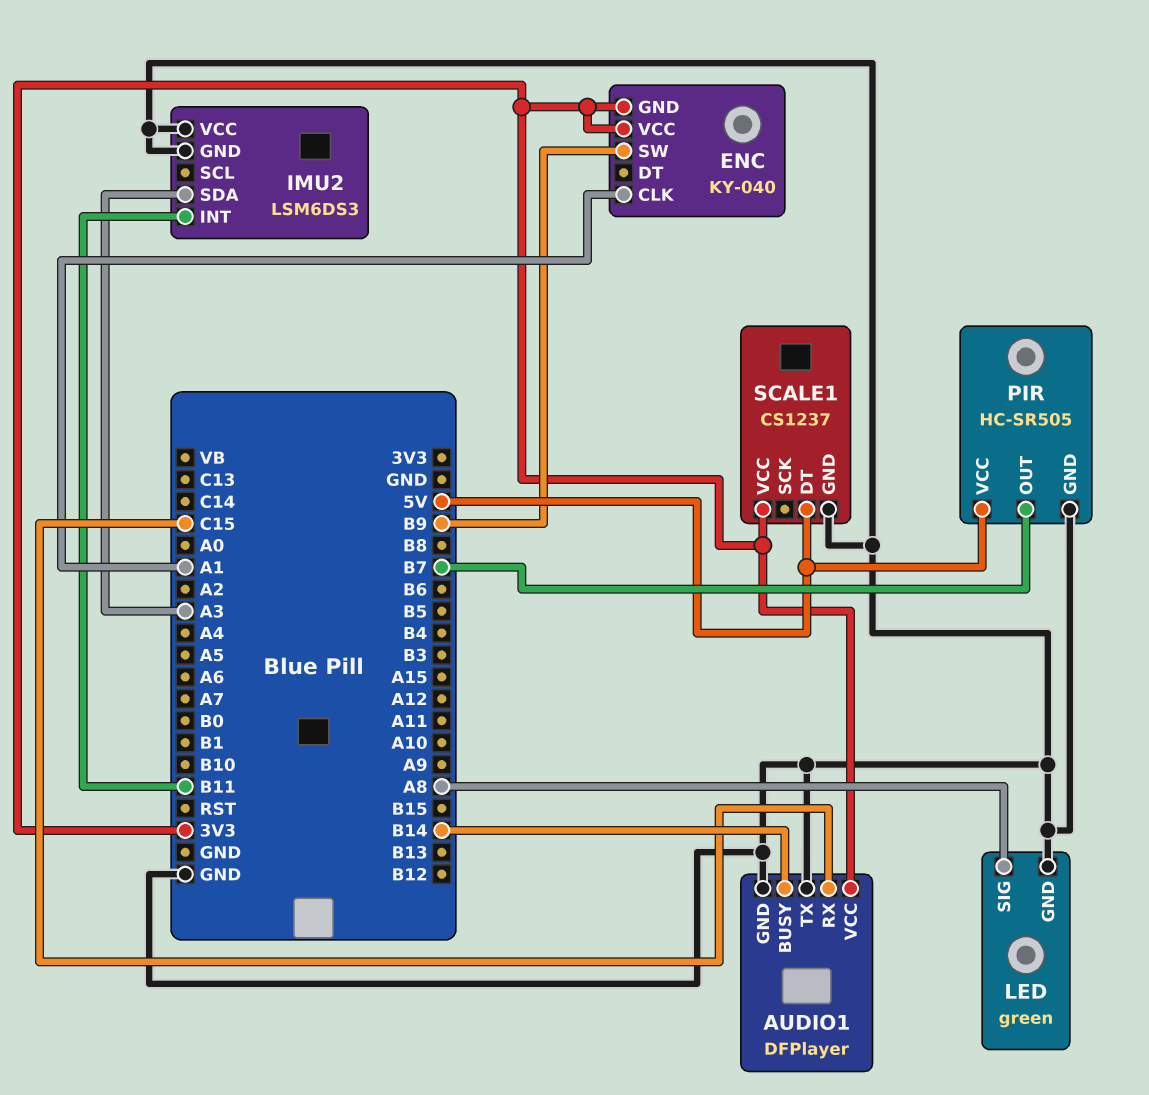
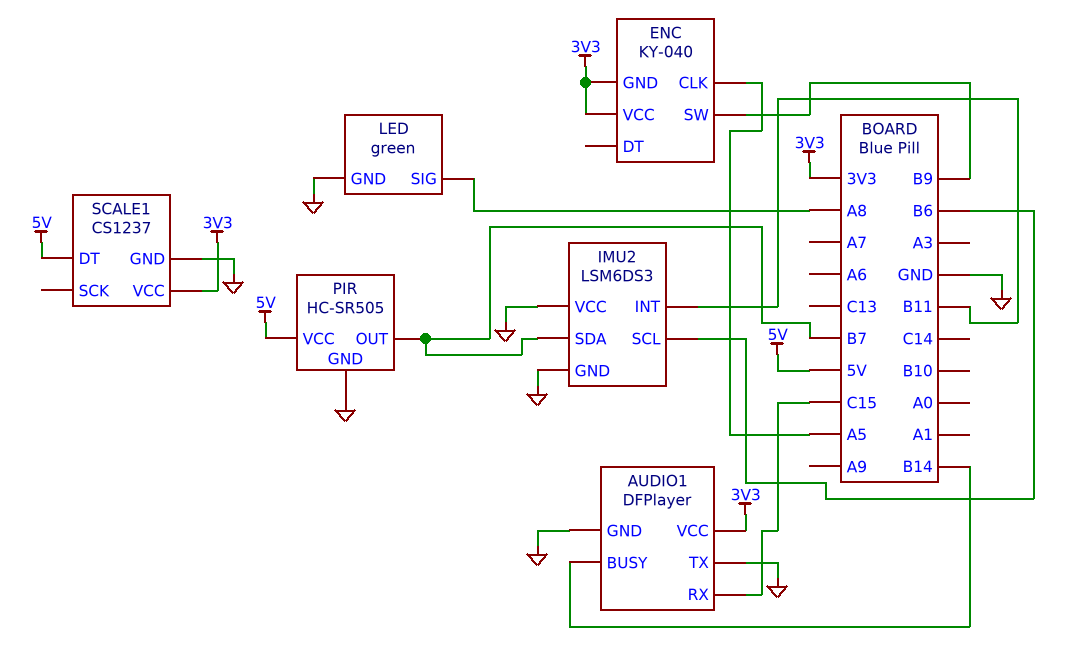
ENC pin CLK: A1 -> A5
IMU2 pin SCL: none -> B6
IMU2 pin SDA: A3 -> B7

